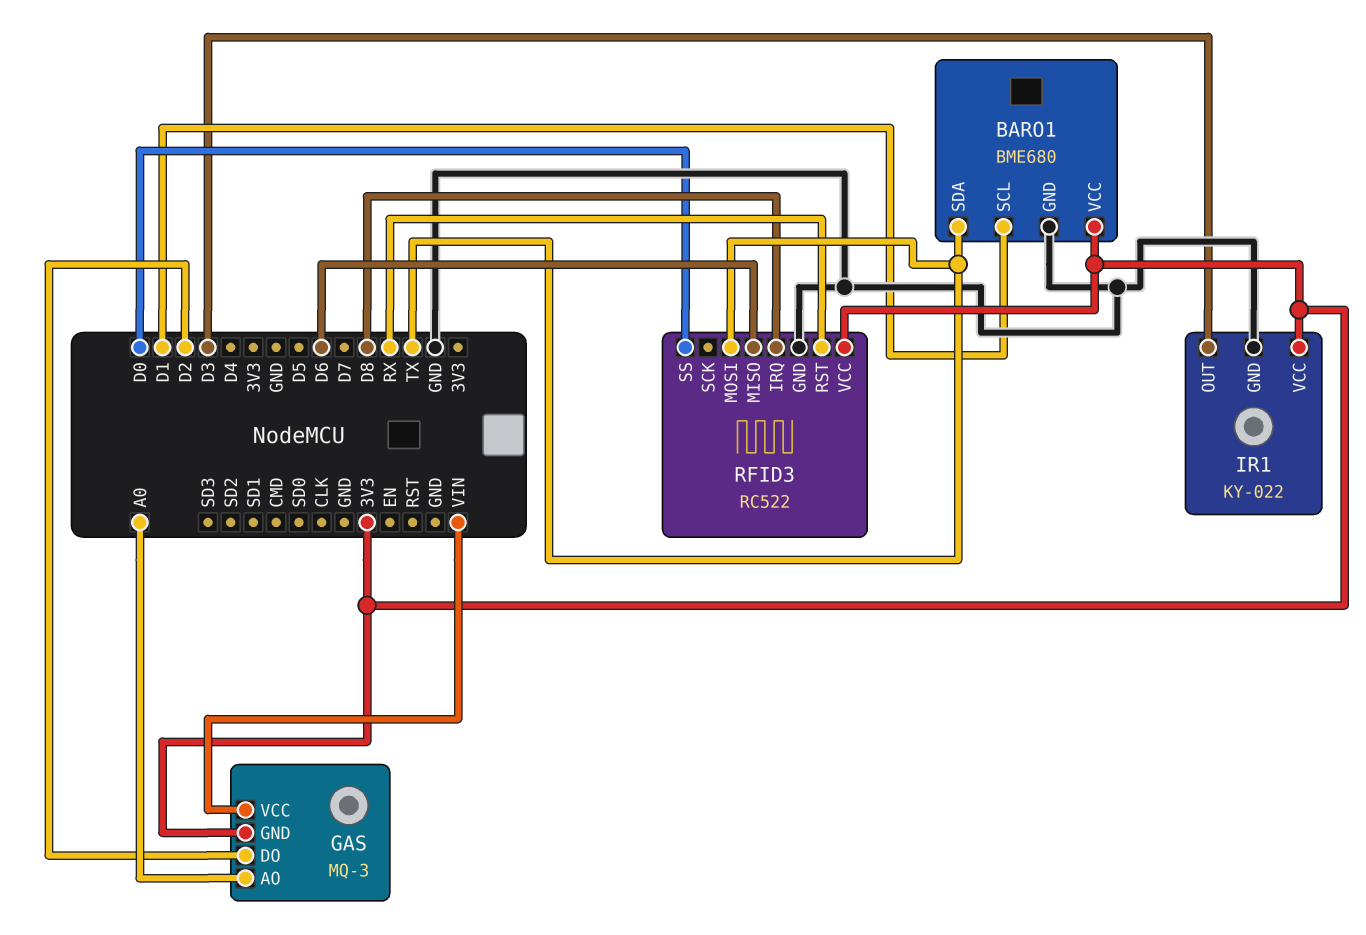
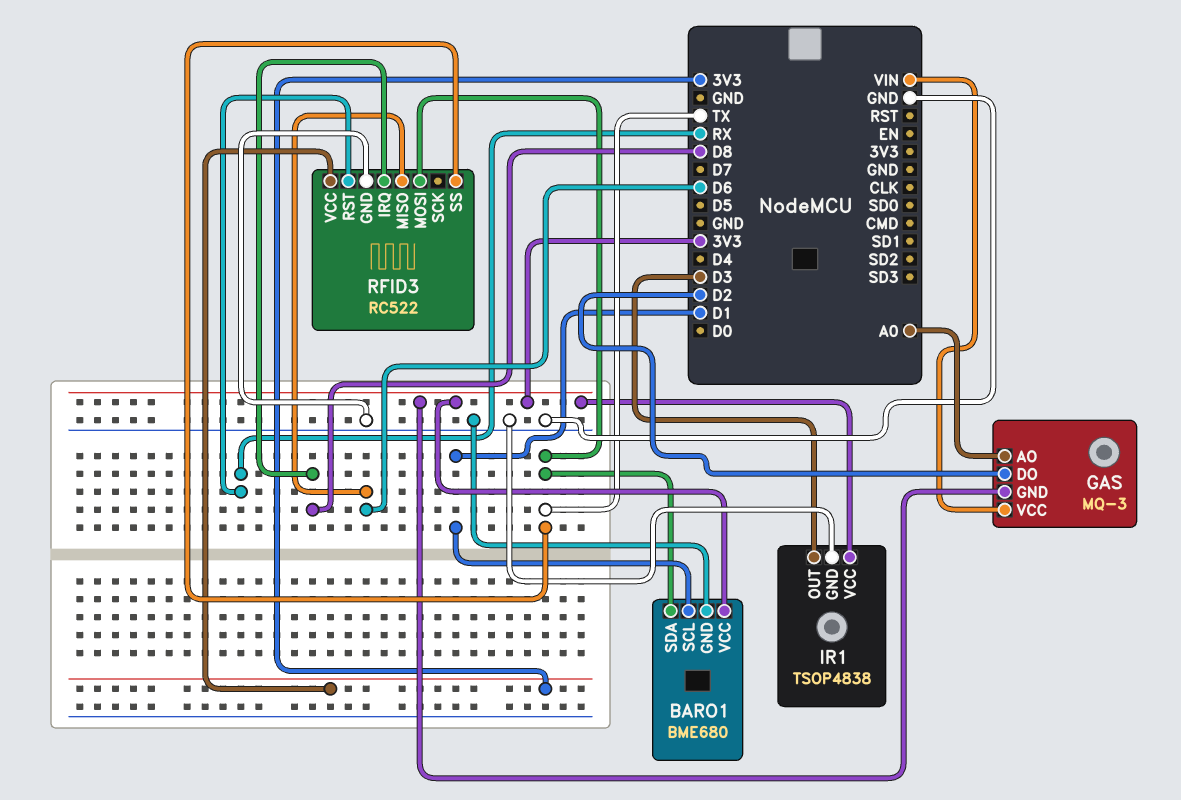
IR1: KY-022 -> TSOP4838
RFID3 pin SS: D0 -> TX

